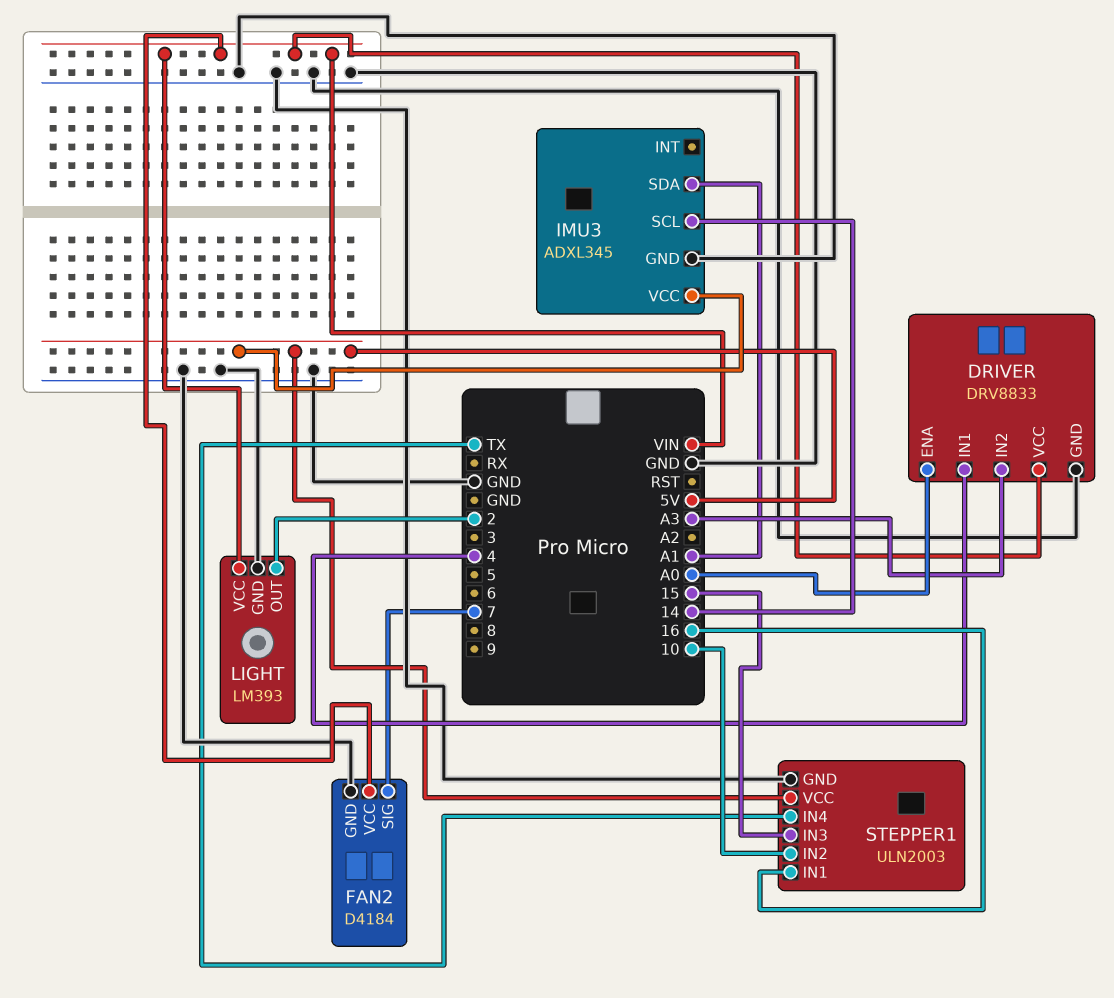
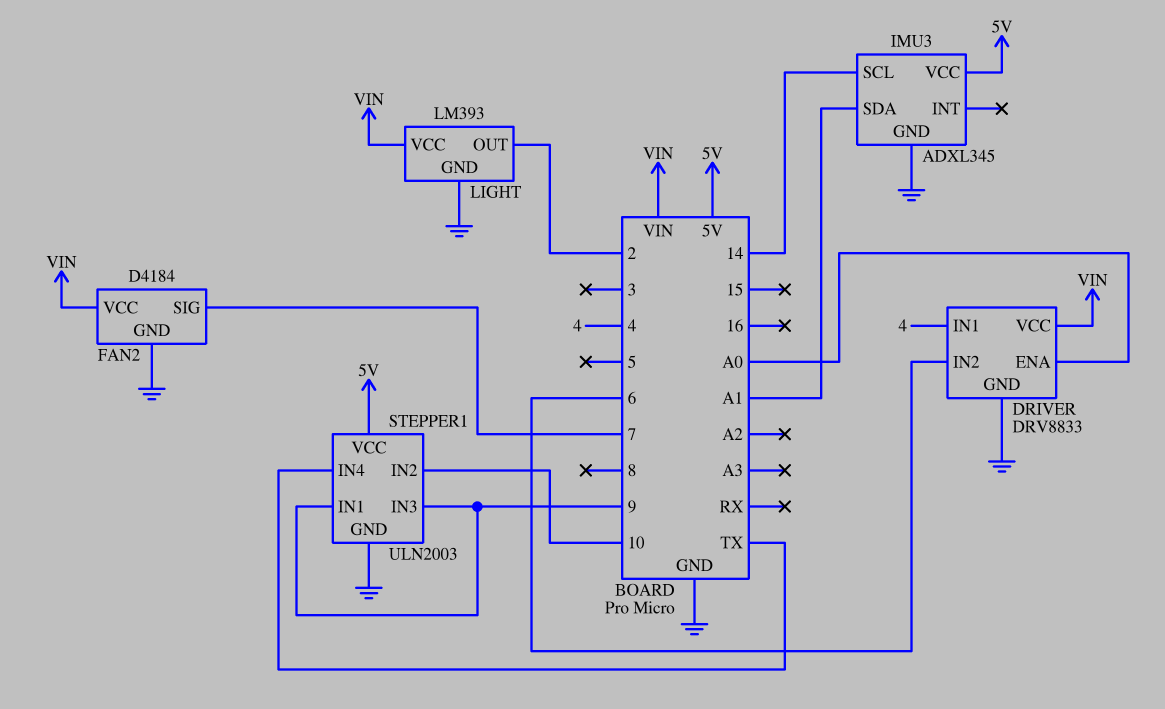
DRIVER pin IN2: A3 -> 6
STEPPER1 pin IN1: 16 -> 9
STEPPER1 pin IN3: 15 -> 9

